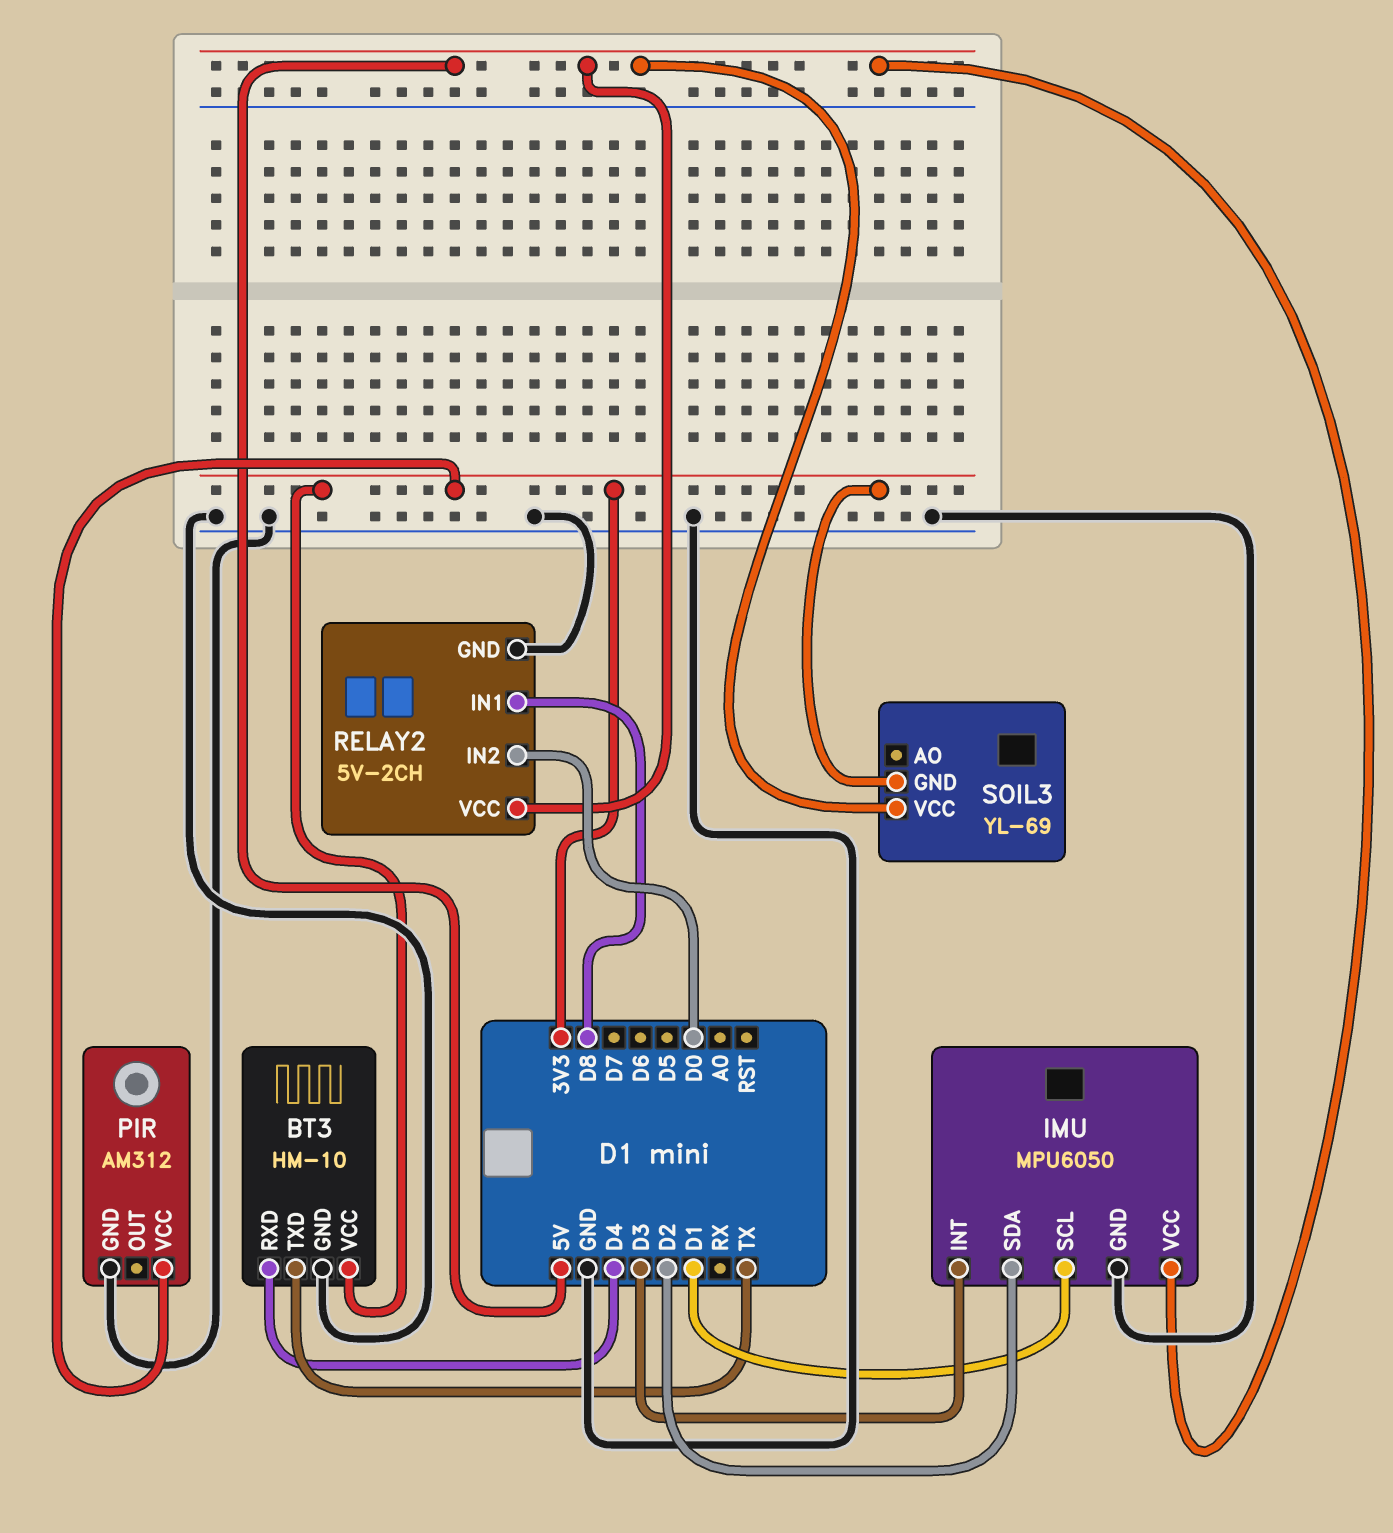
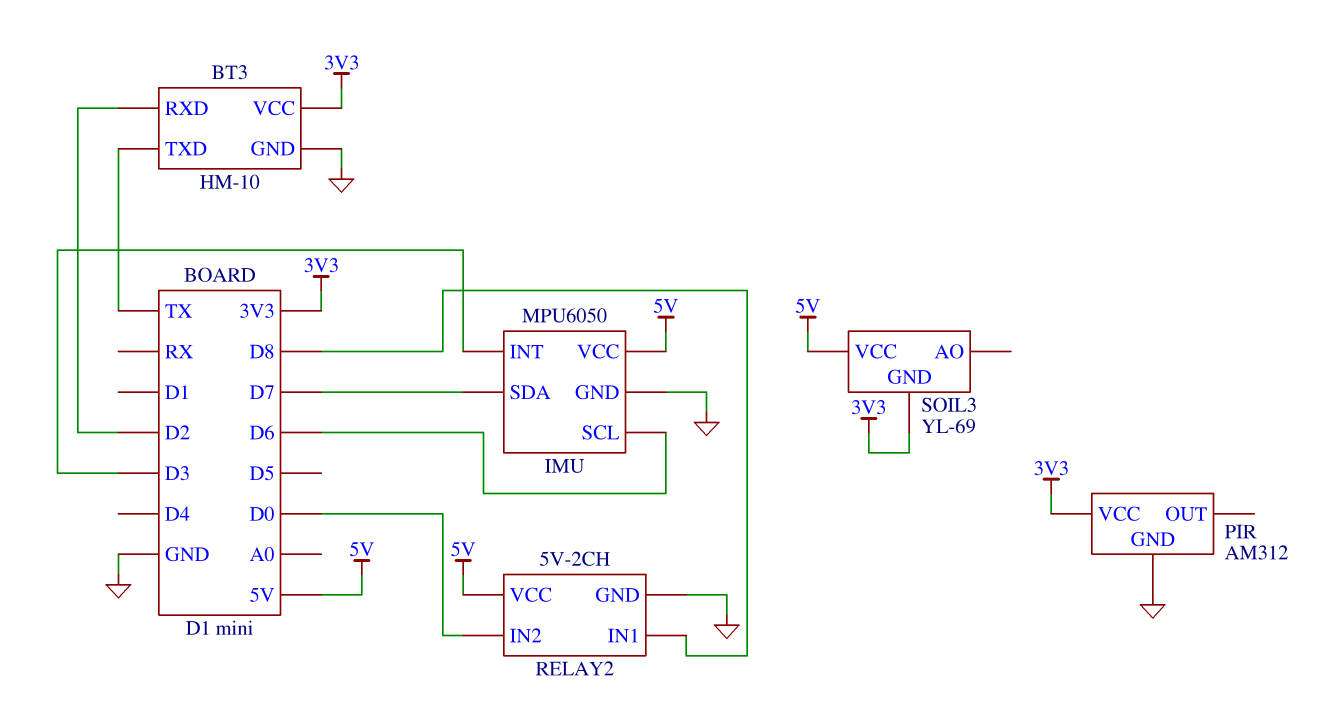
BT3 pin RXD: D4 -> D2
IMU pin SCL: D1 -> D6
IMU pin SDA: D2 -> D7

